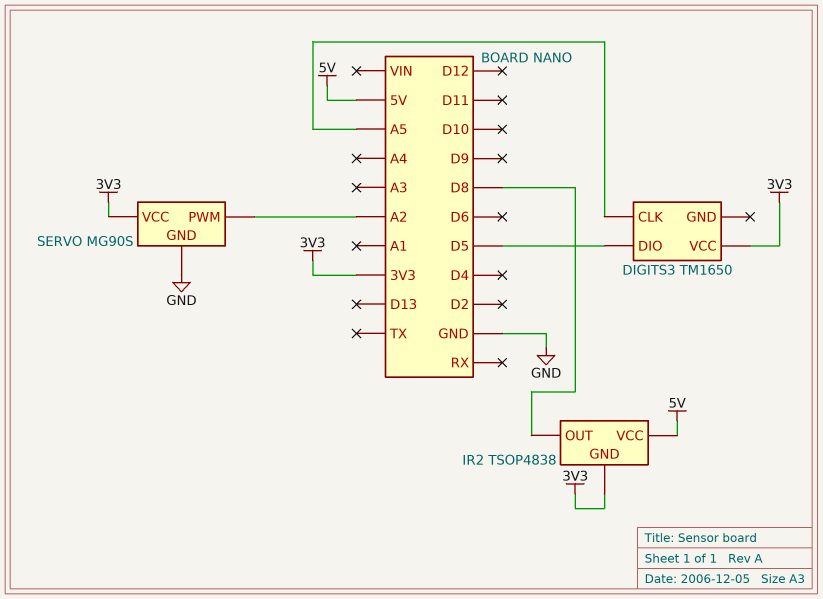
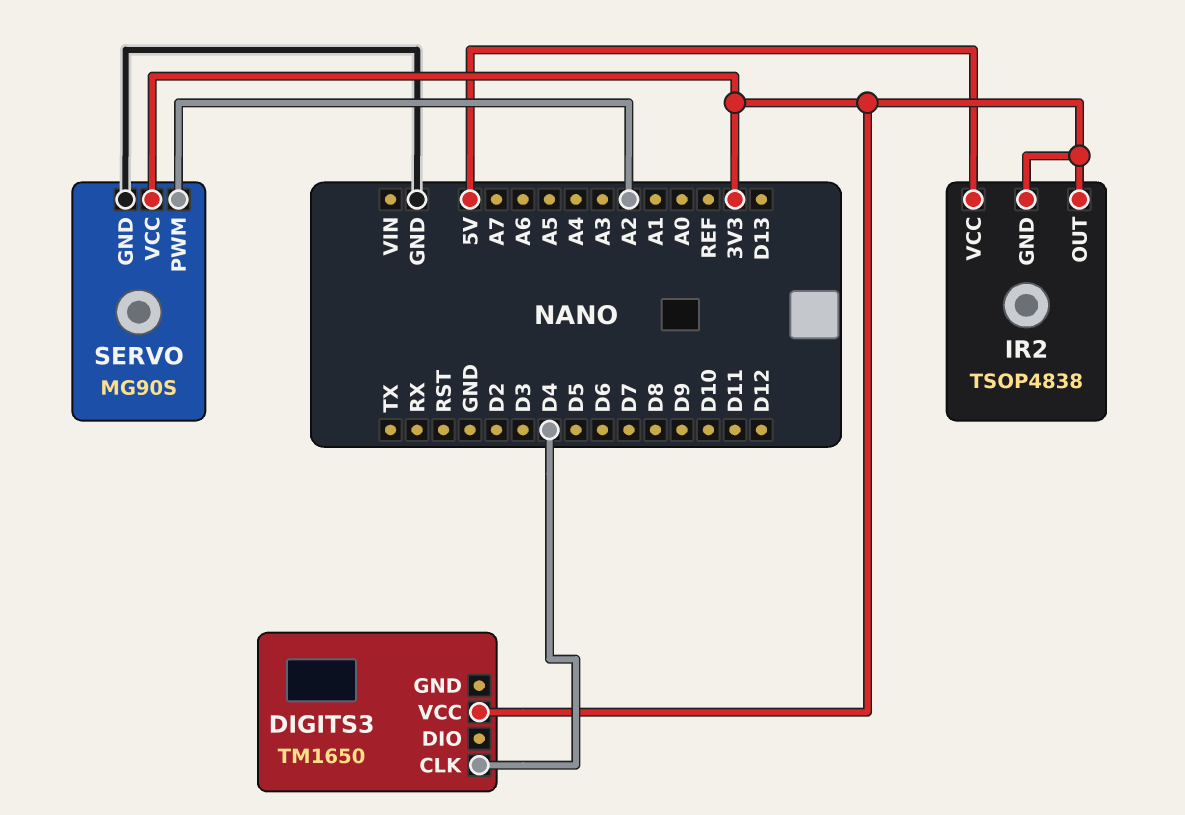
DIGITS3 pin CLK: A5 -> D4
DIGITS3 pin DIO: D5 -> none
IR2 pin OUT: D8 -> 3V3

